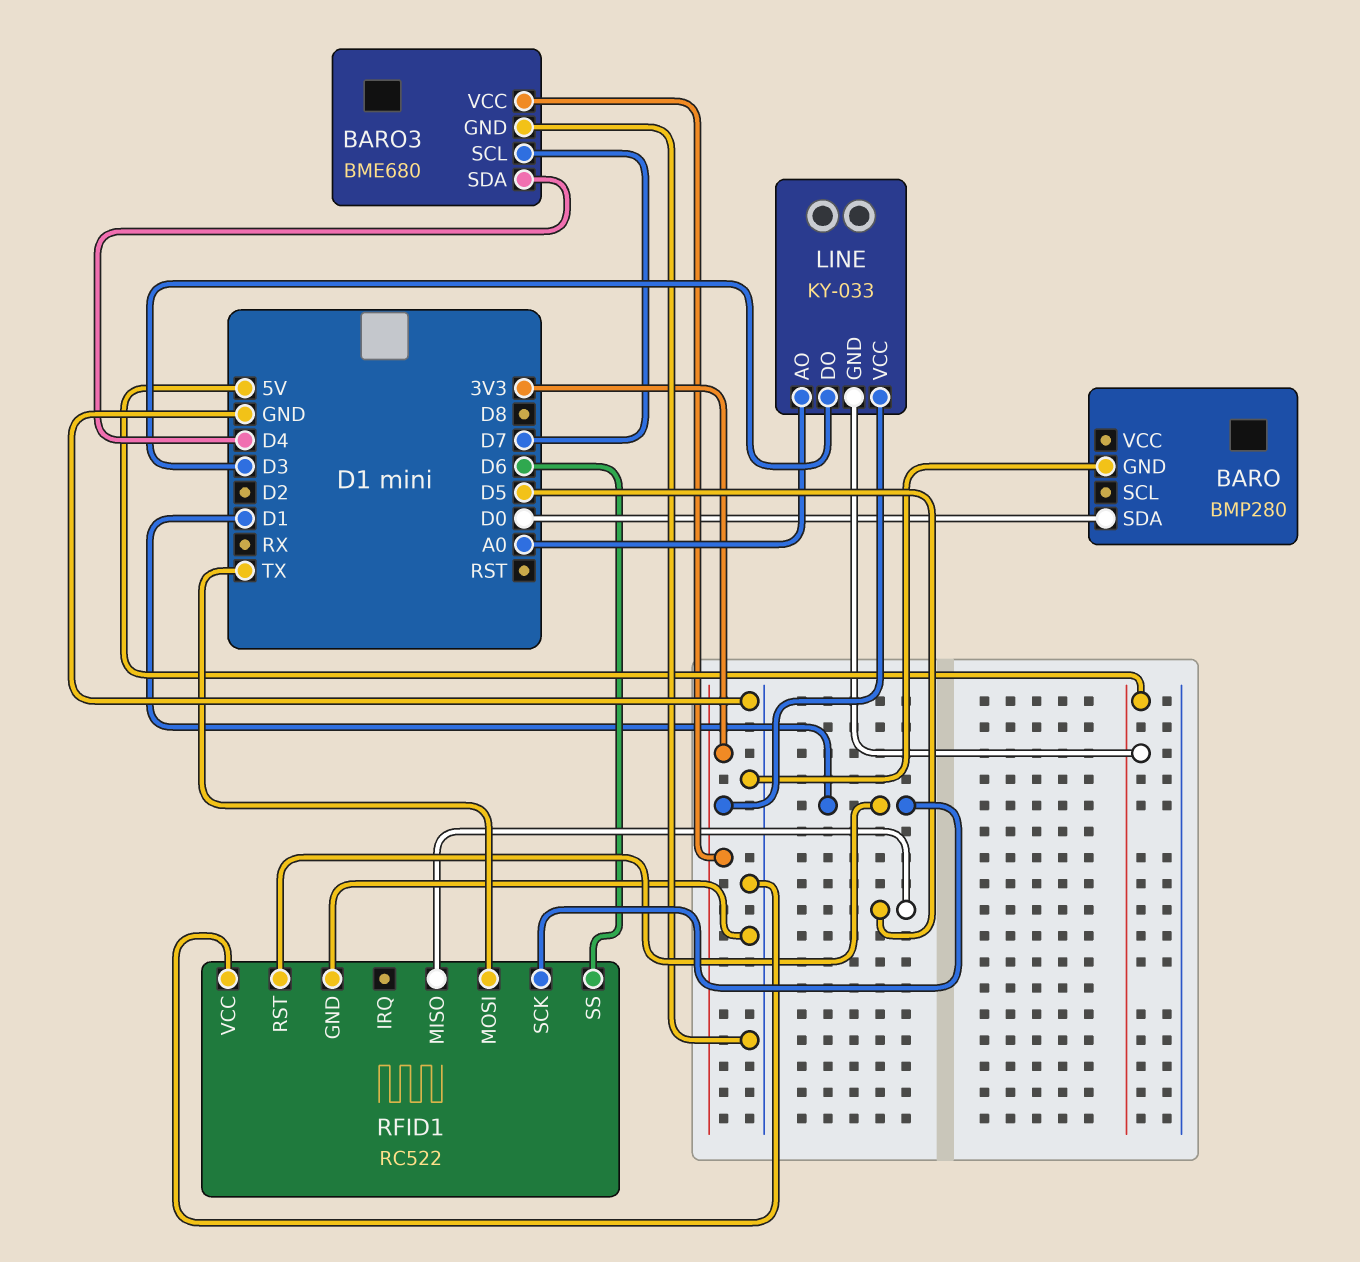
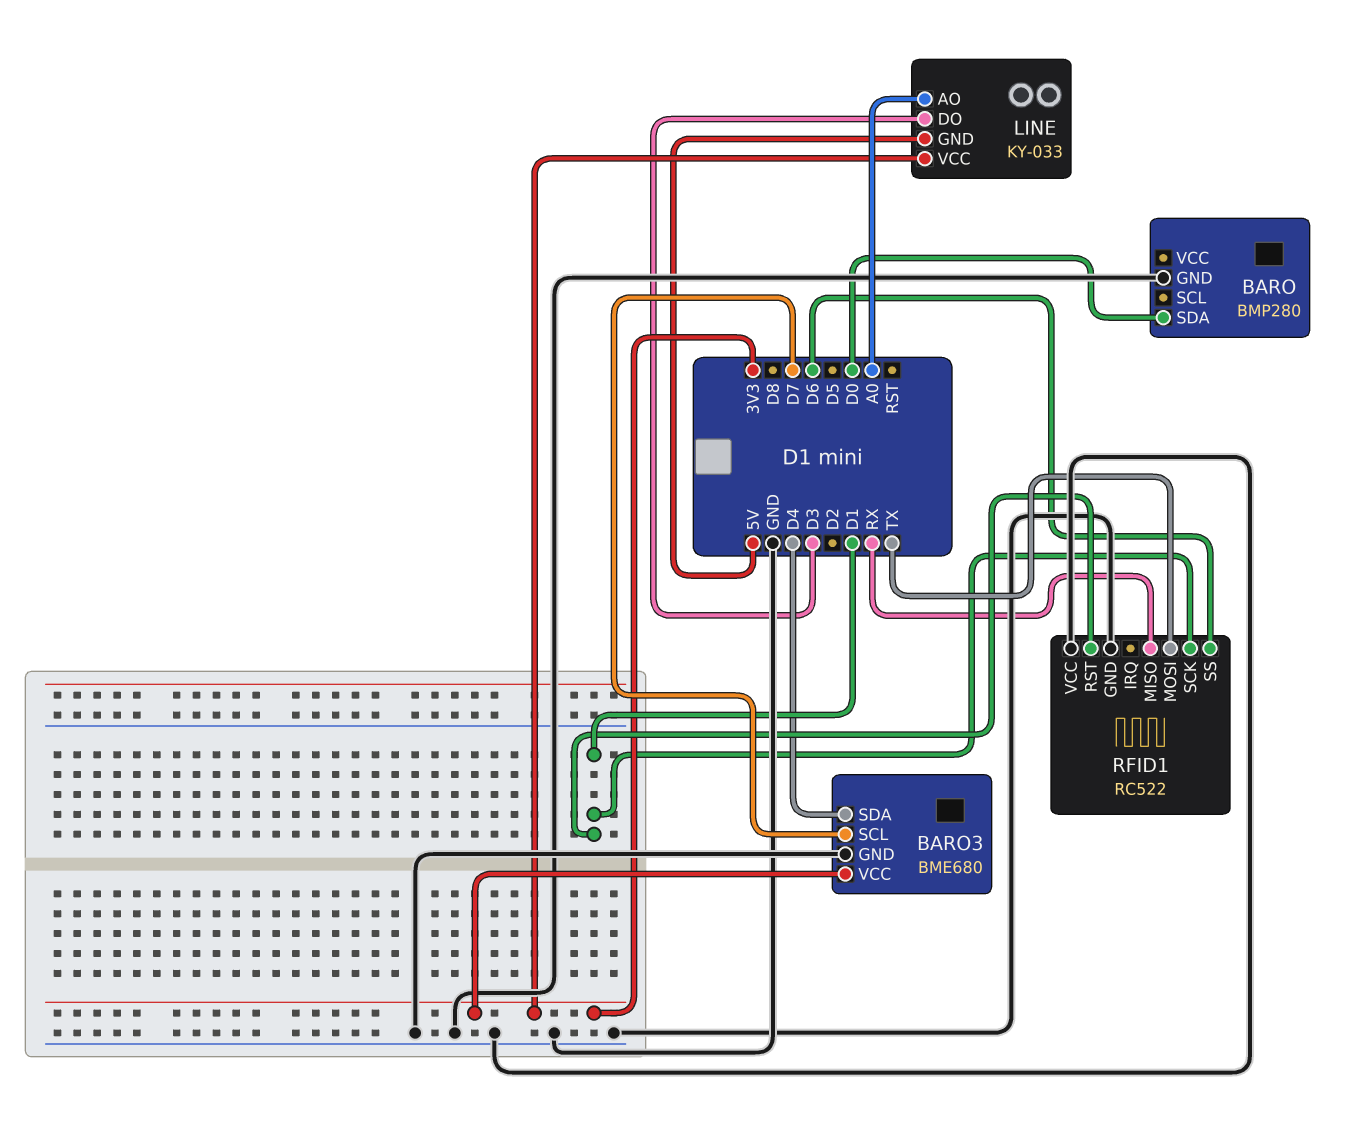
RFID1 pin MISO: D5 -> RX

